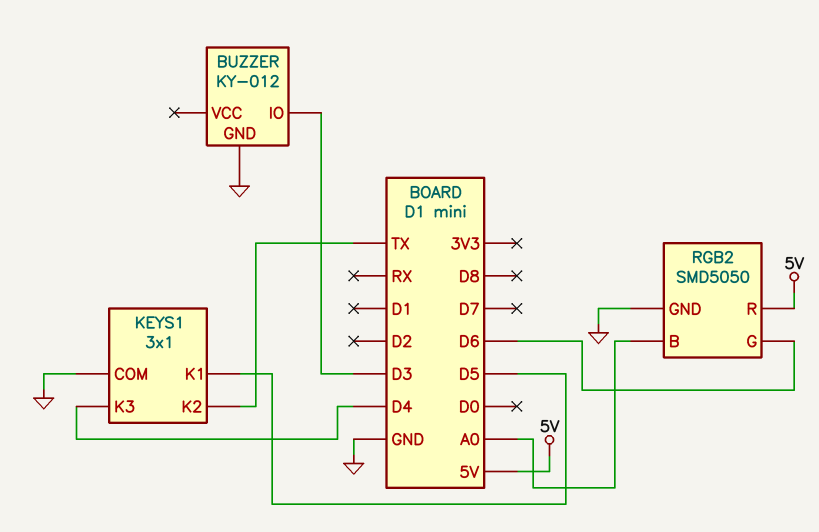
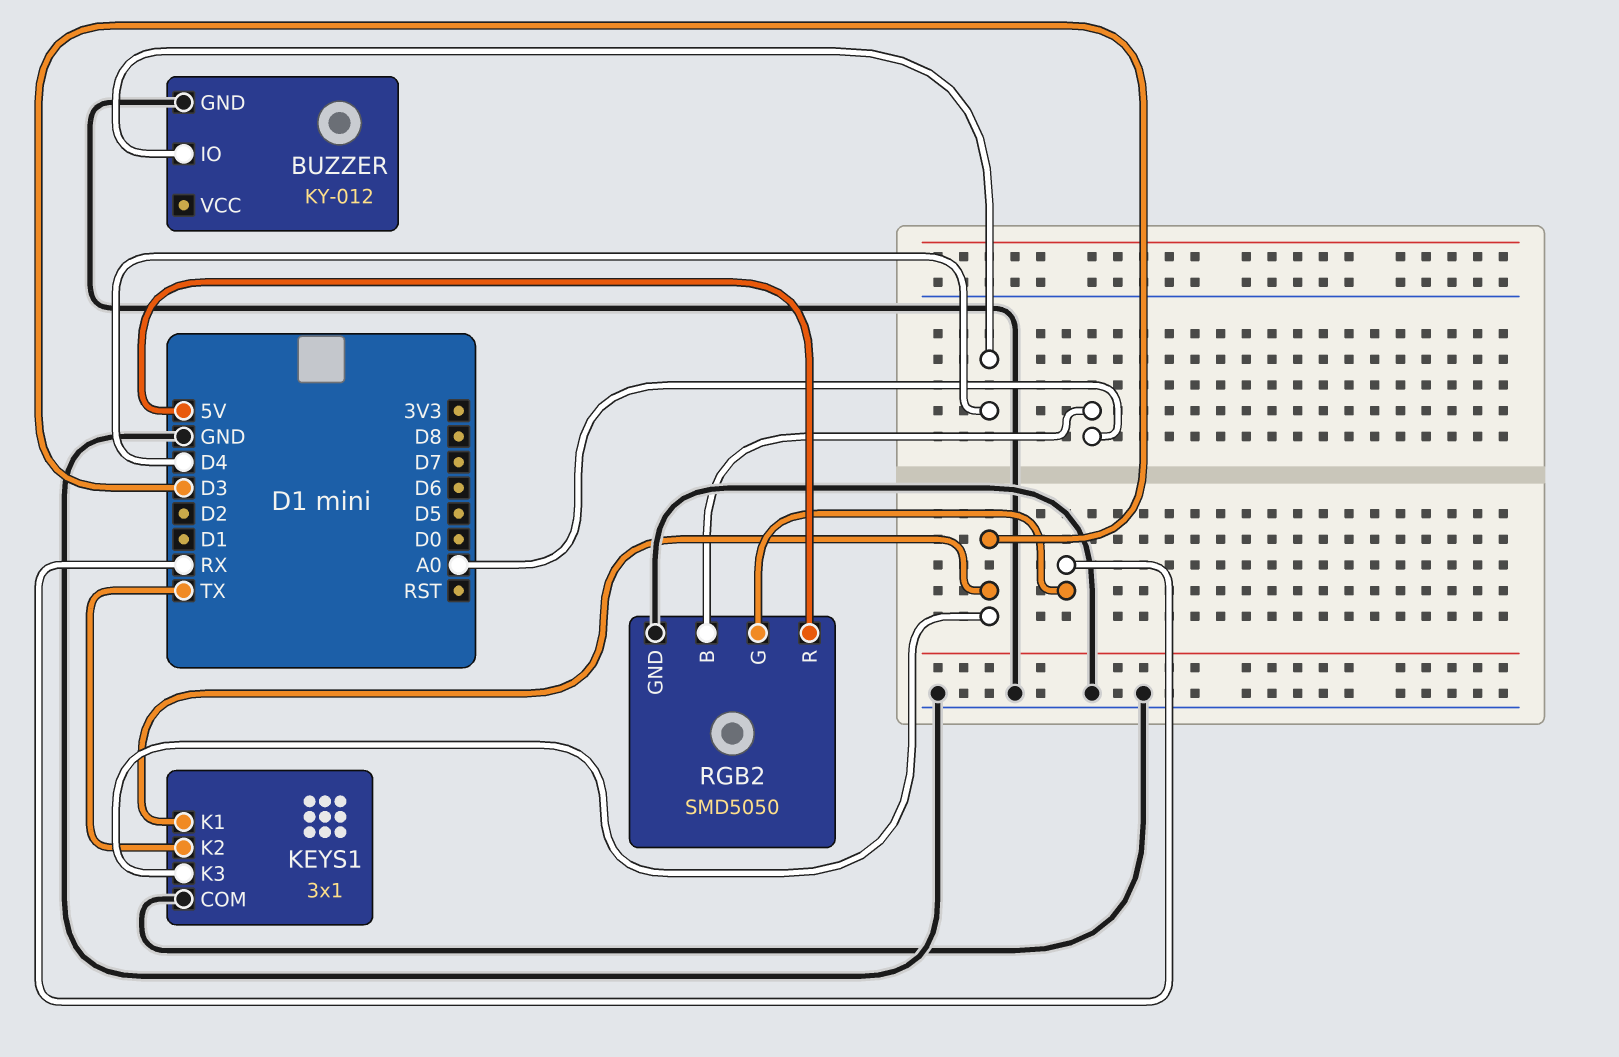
BUZZER pin IO: D3 -> D4
KEYS1 pin K1: D5 -> D3
KEYS1 pin K3: D4 -> D3
RGB2 pin G: D6 -> RX

